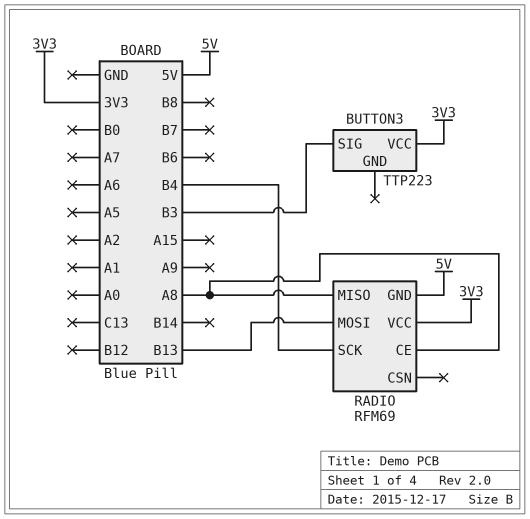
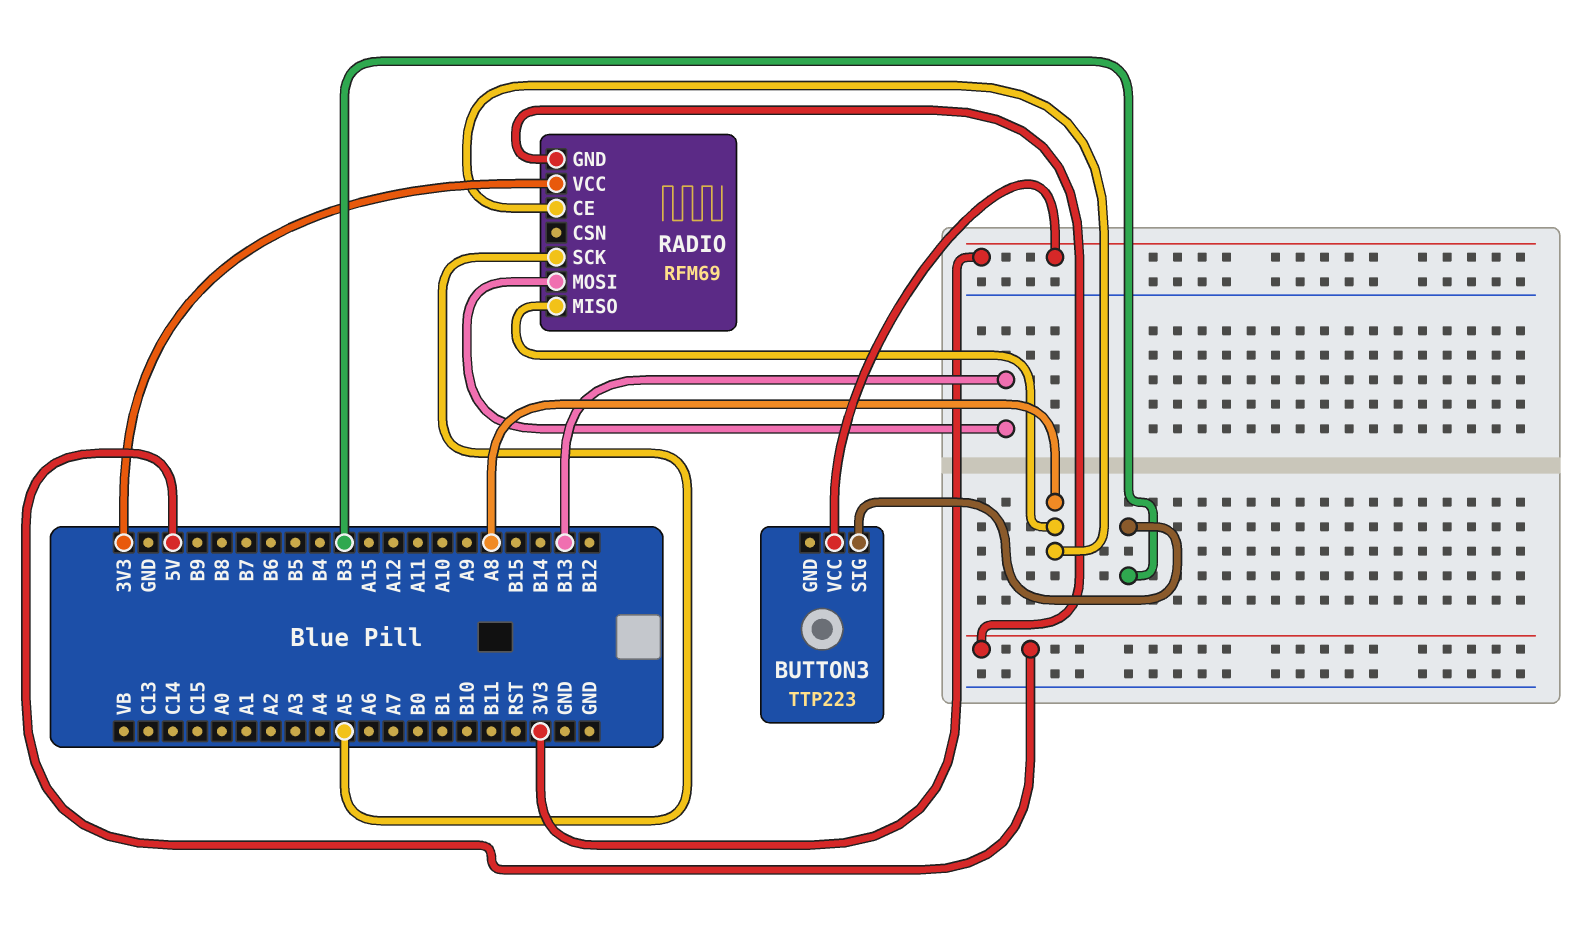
RADIO pin SCK: B4 -> A5

